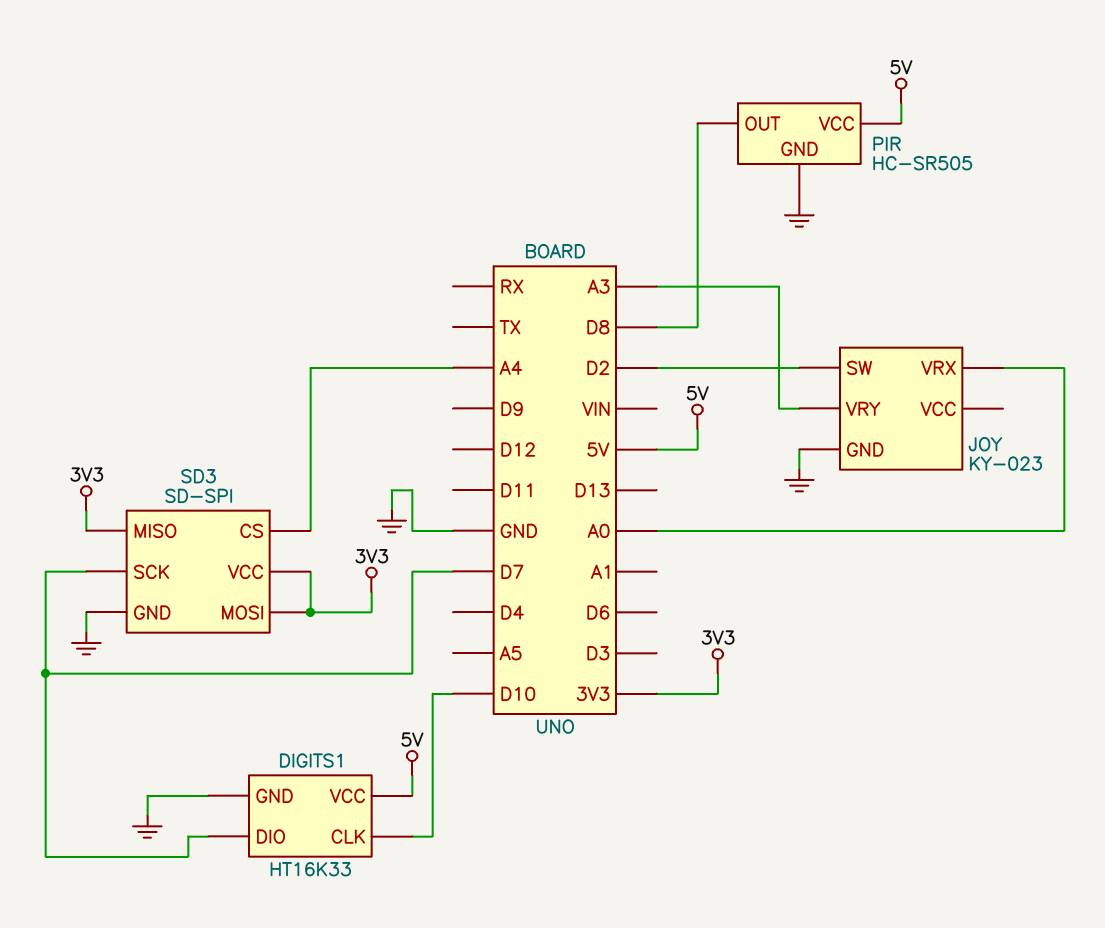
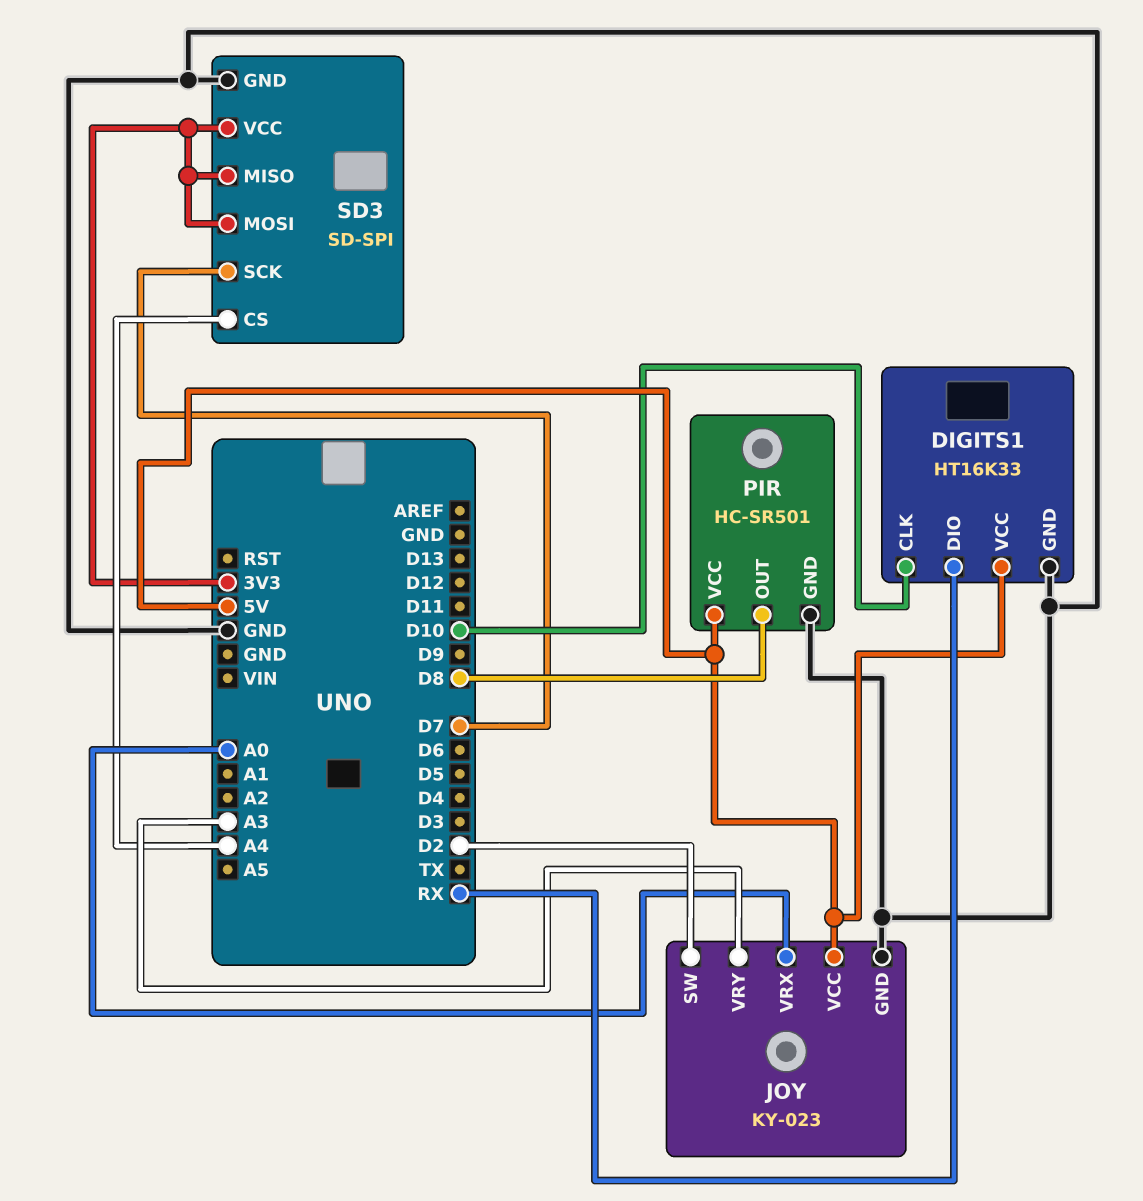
DIGITS1 pin DIO: D7 -> RX
JOY pin VCC: none -> 5V
PIR: HC-SR505 -> HC-SR501

